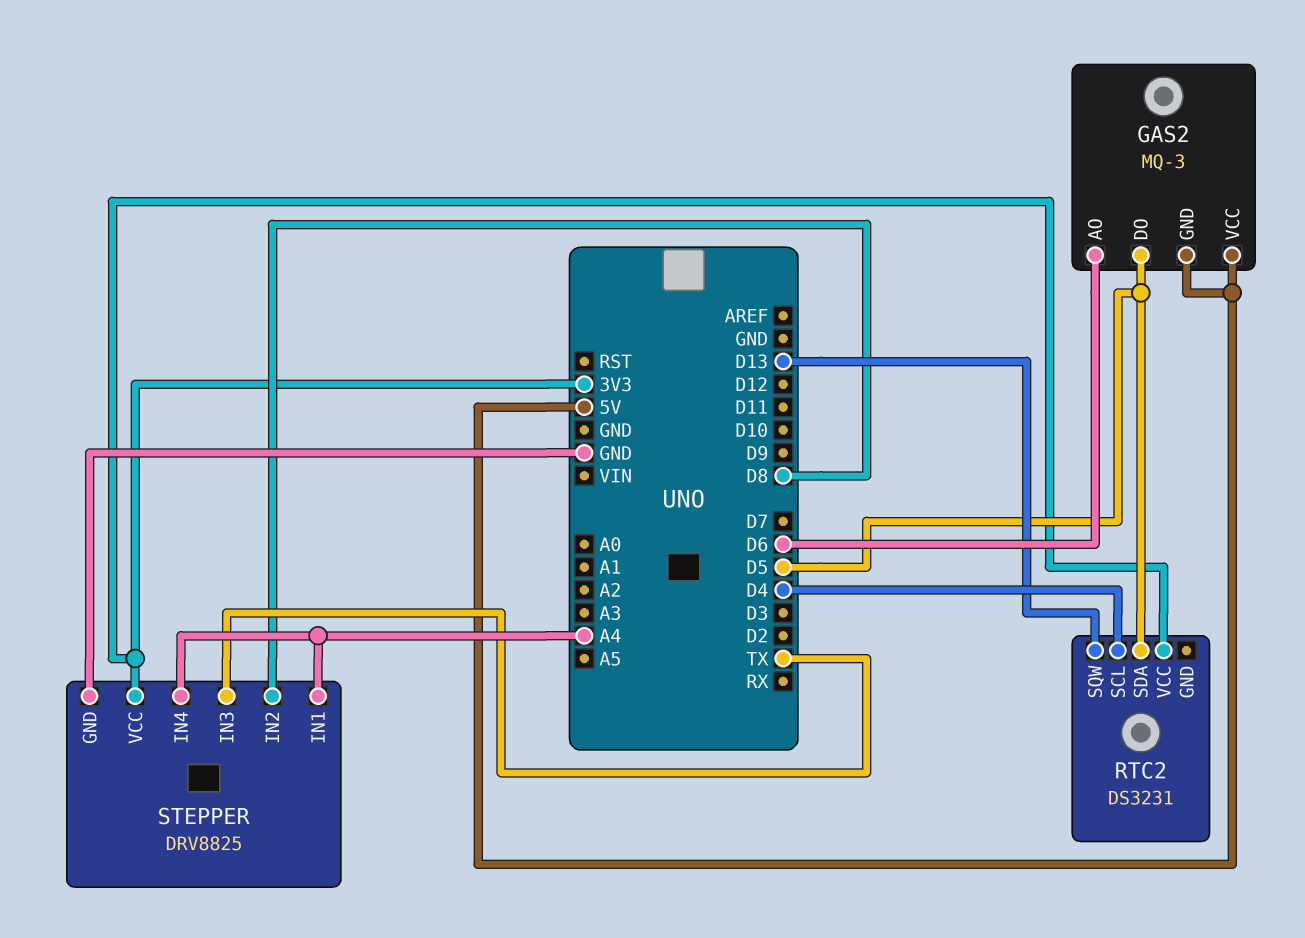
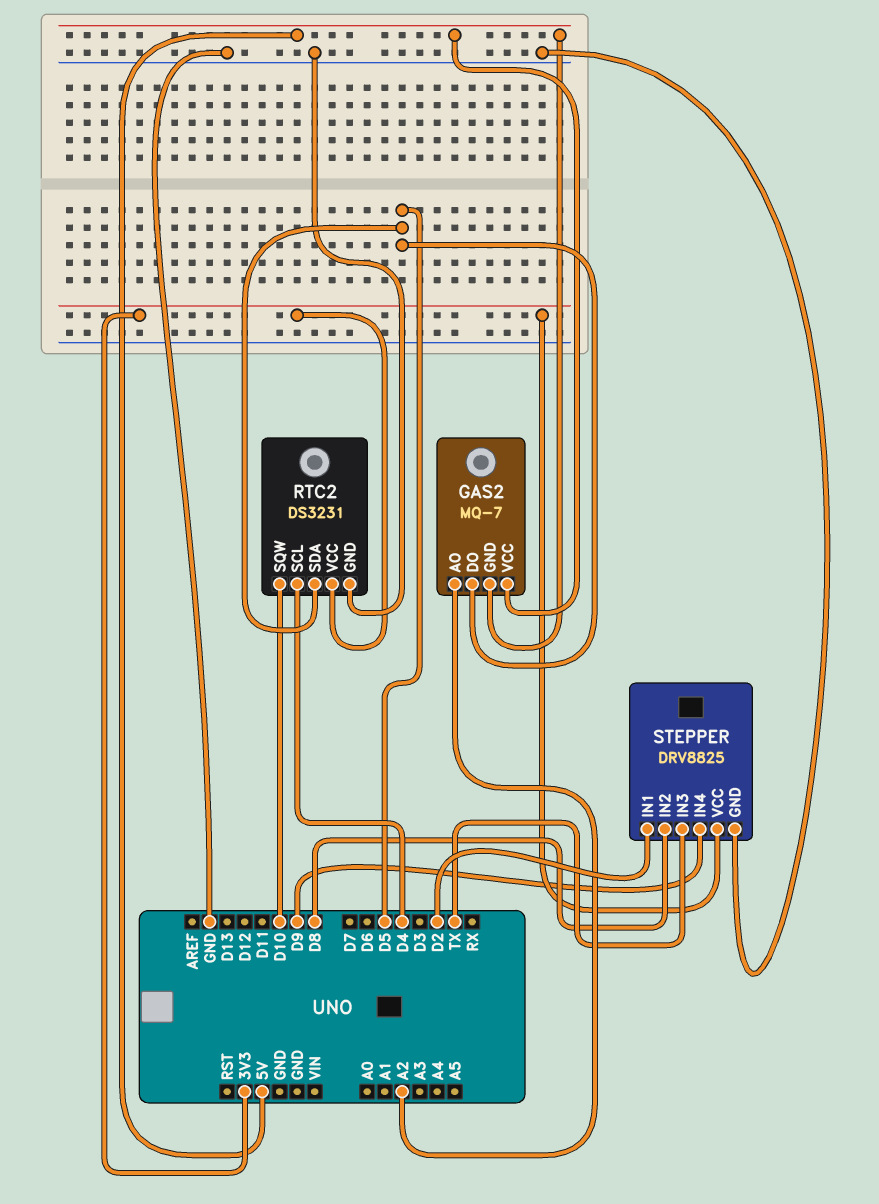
GAS2: MQ-3 -> MQ-7
GAS2 pin AO: D6 -> A2
RTC2 pin GND: none -> GND
RTC2 pin SQW: D13 -> D10
STEPPER pin IN1: A4 -> D2
STEPPER pin IN4: A4 -> D9

